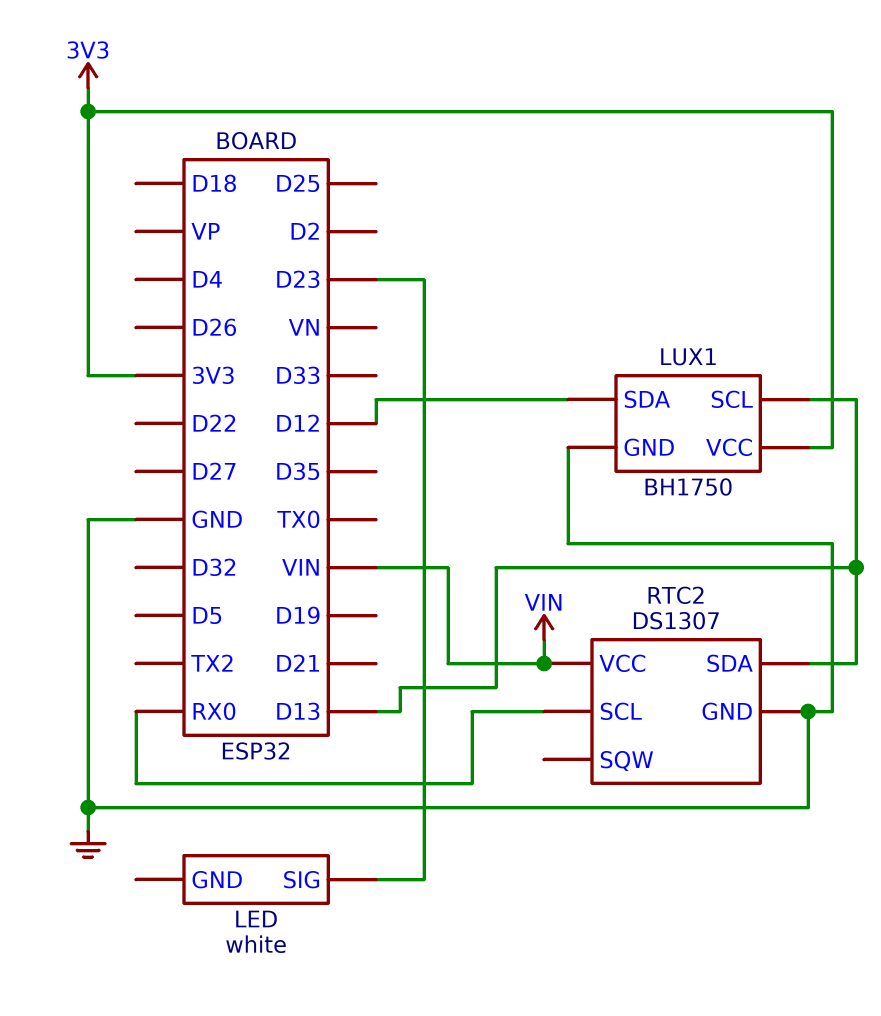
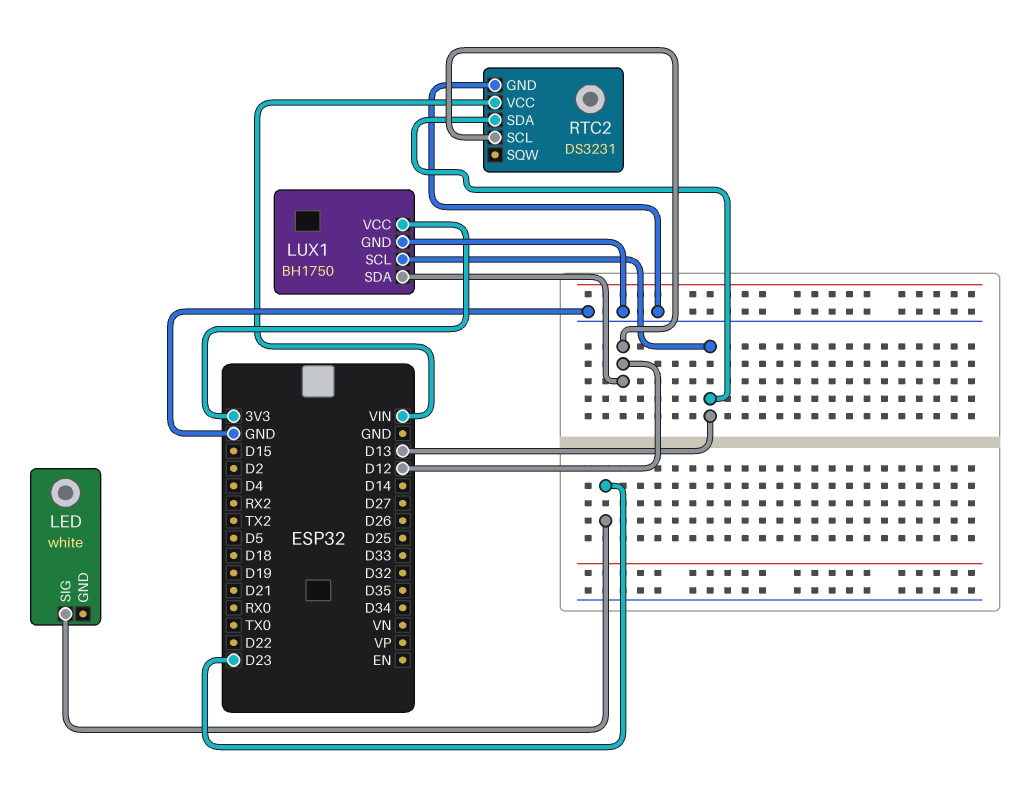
RTC2: DS1307 -> DS3231
RTC2 pin SCL: RX0 -> D12

